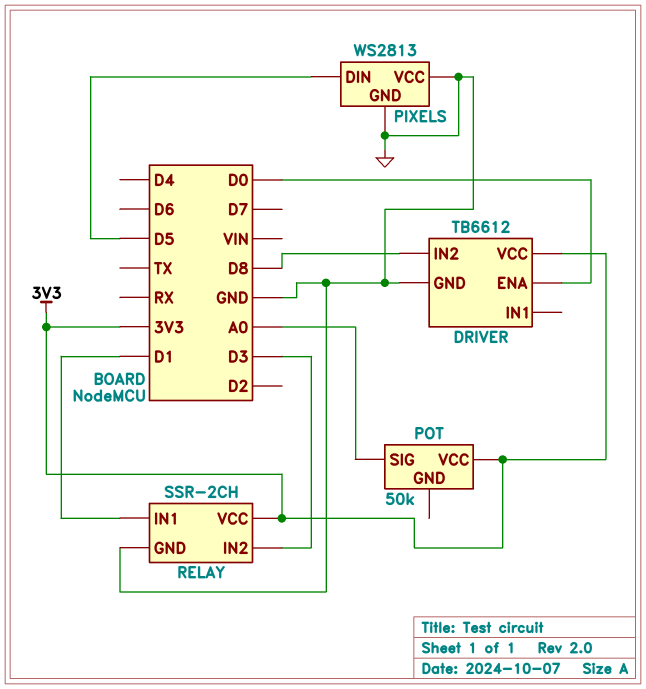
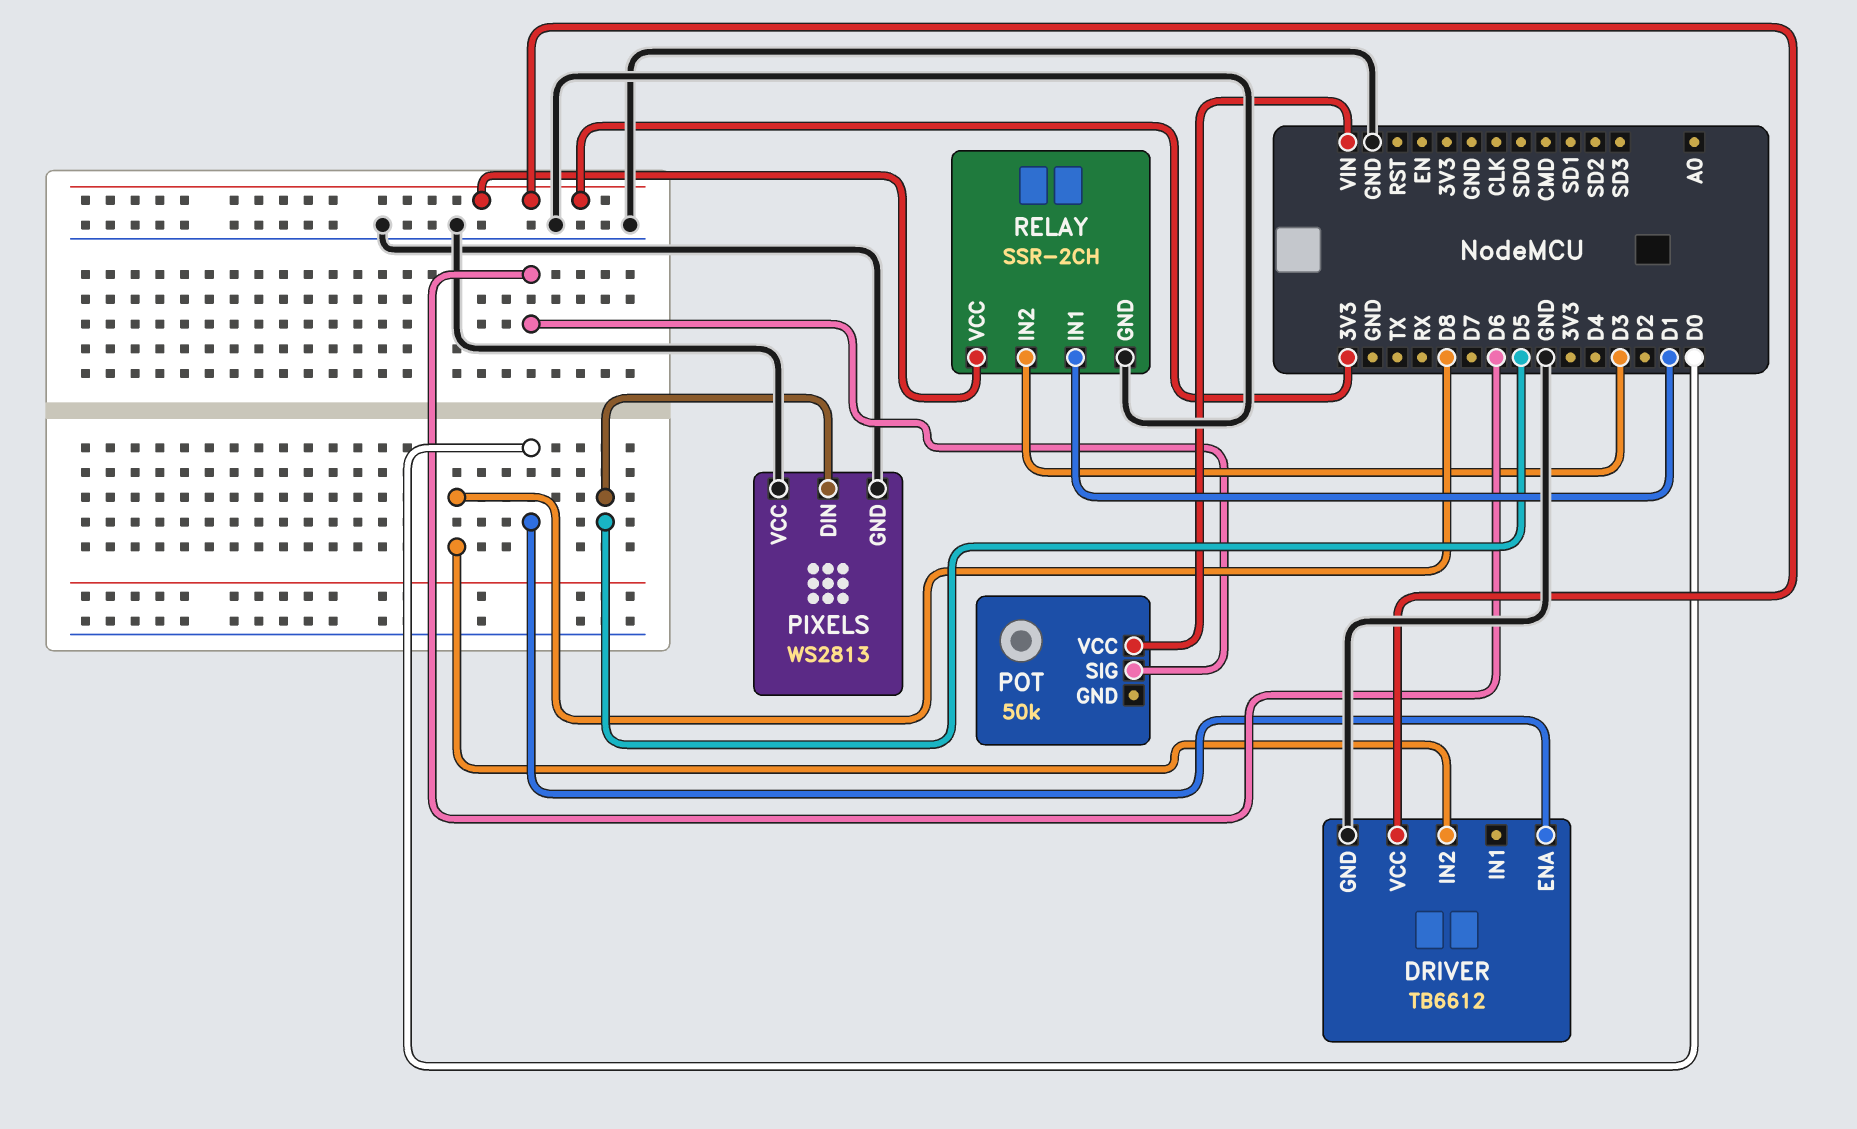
POT pin SIG: A0 -> D6
POT pin VCC: 3V3 -> VIN

